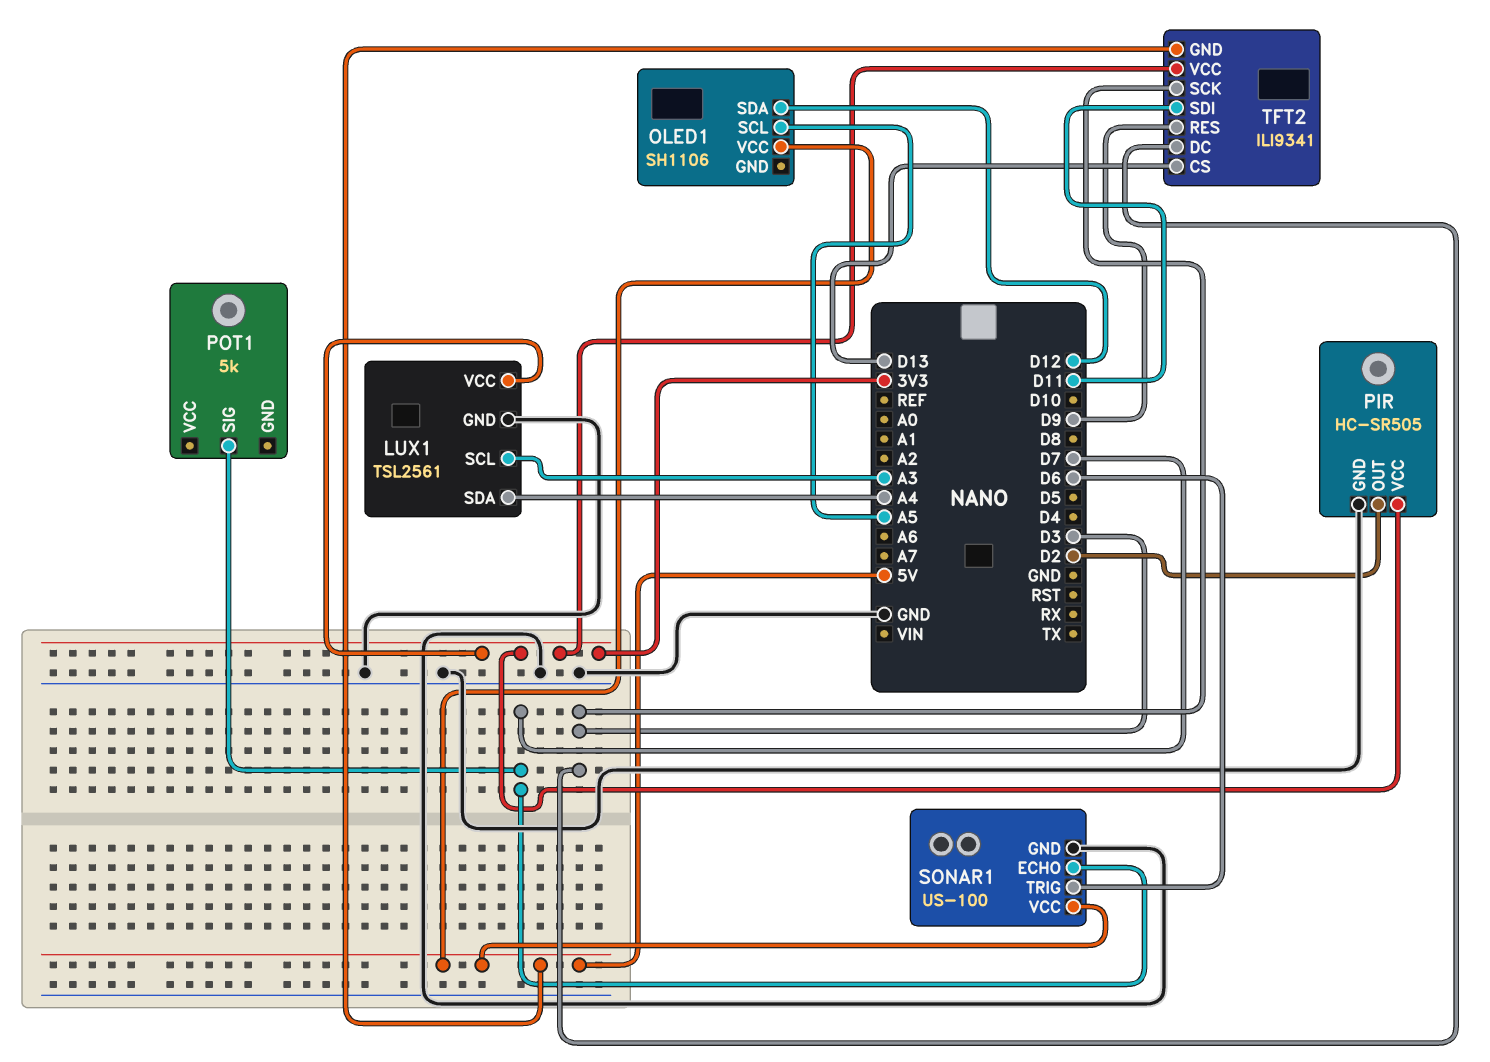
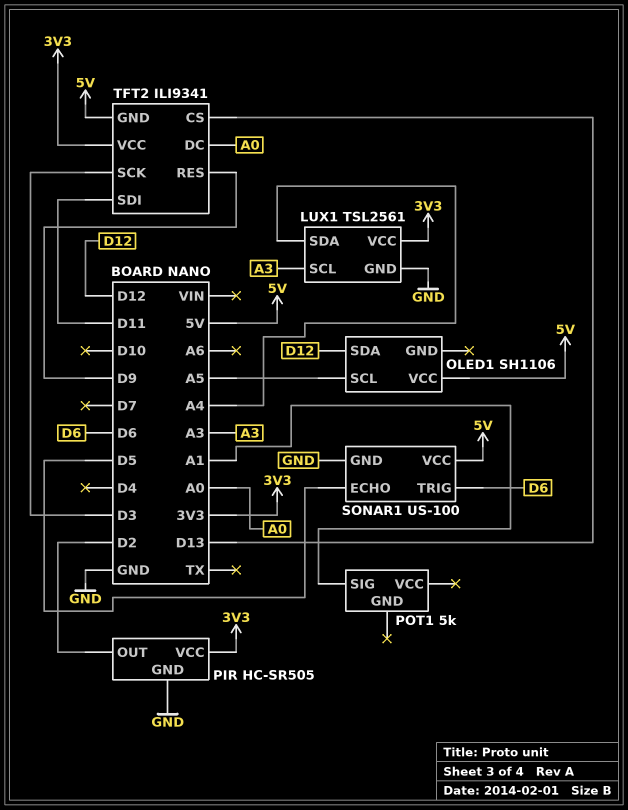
POT1 pin SIG: D7 -> A1
SONAR1 pin ECHO: D7 -> D5
TFT2 pin DC: D3 -> A0

